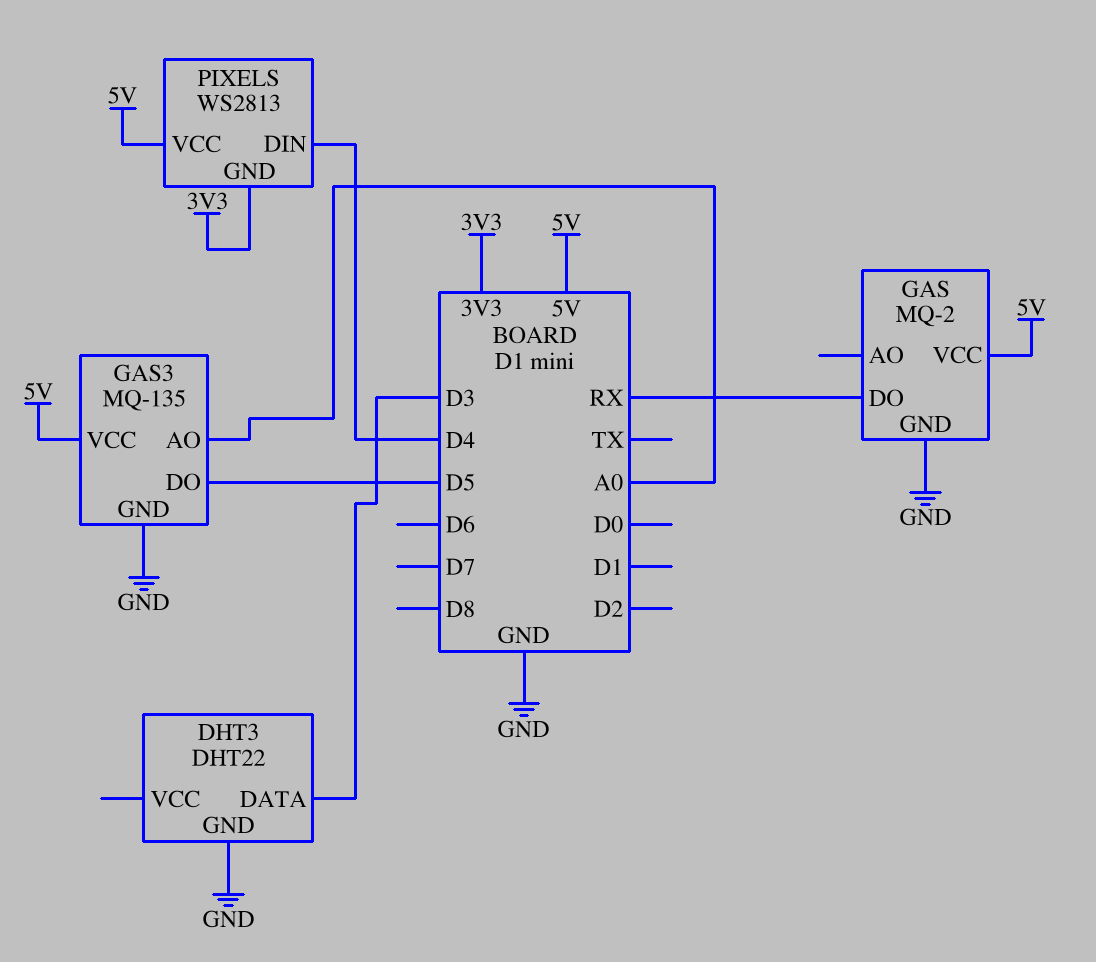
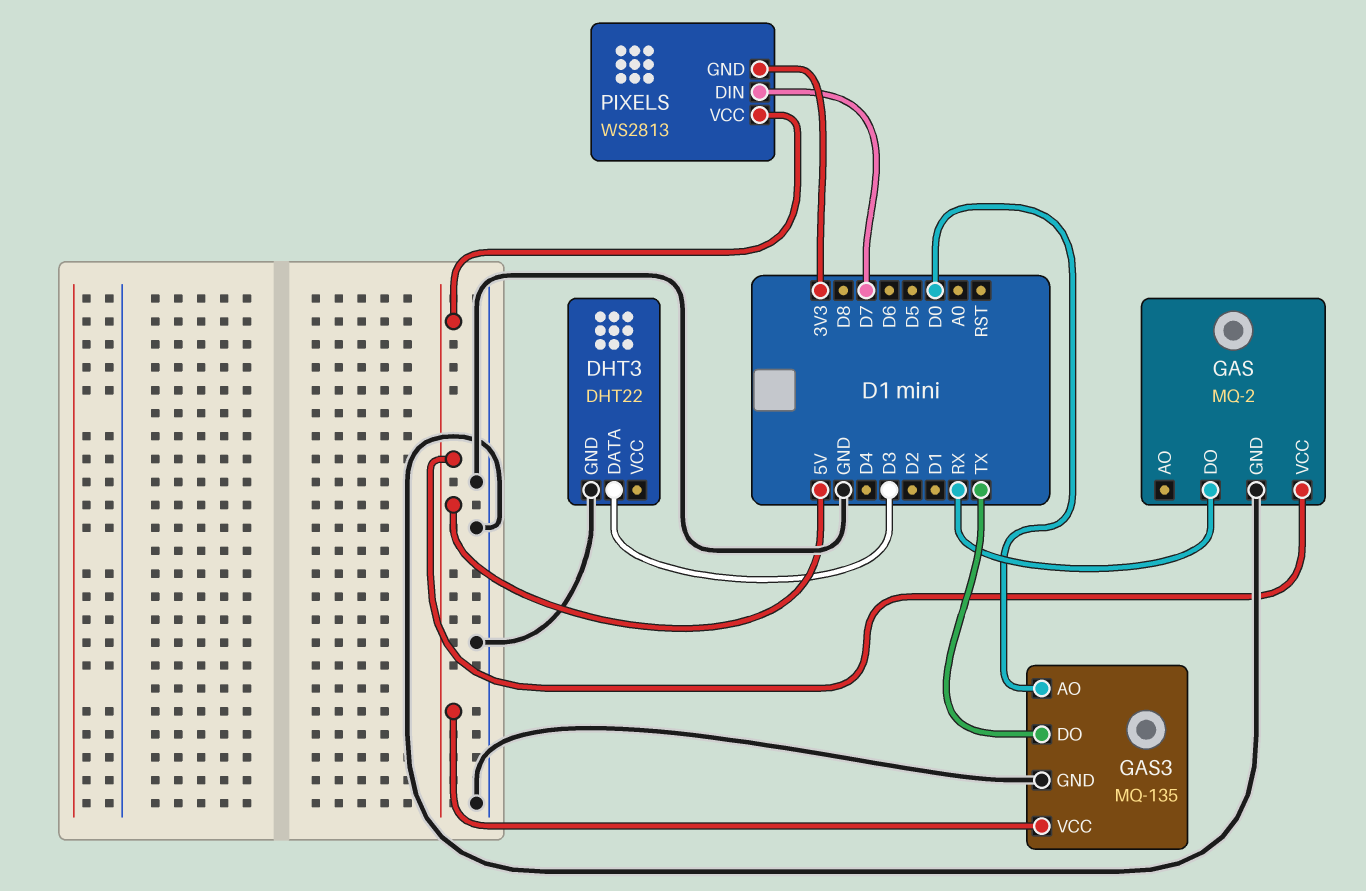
GAS3 pin AO: A0 -> D0
GAS3 pin DO: D5 -> TX
PIXELS pin DIN: D4 -> D7

